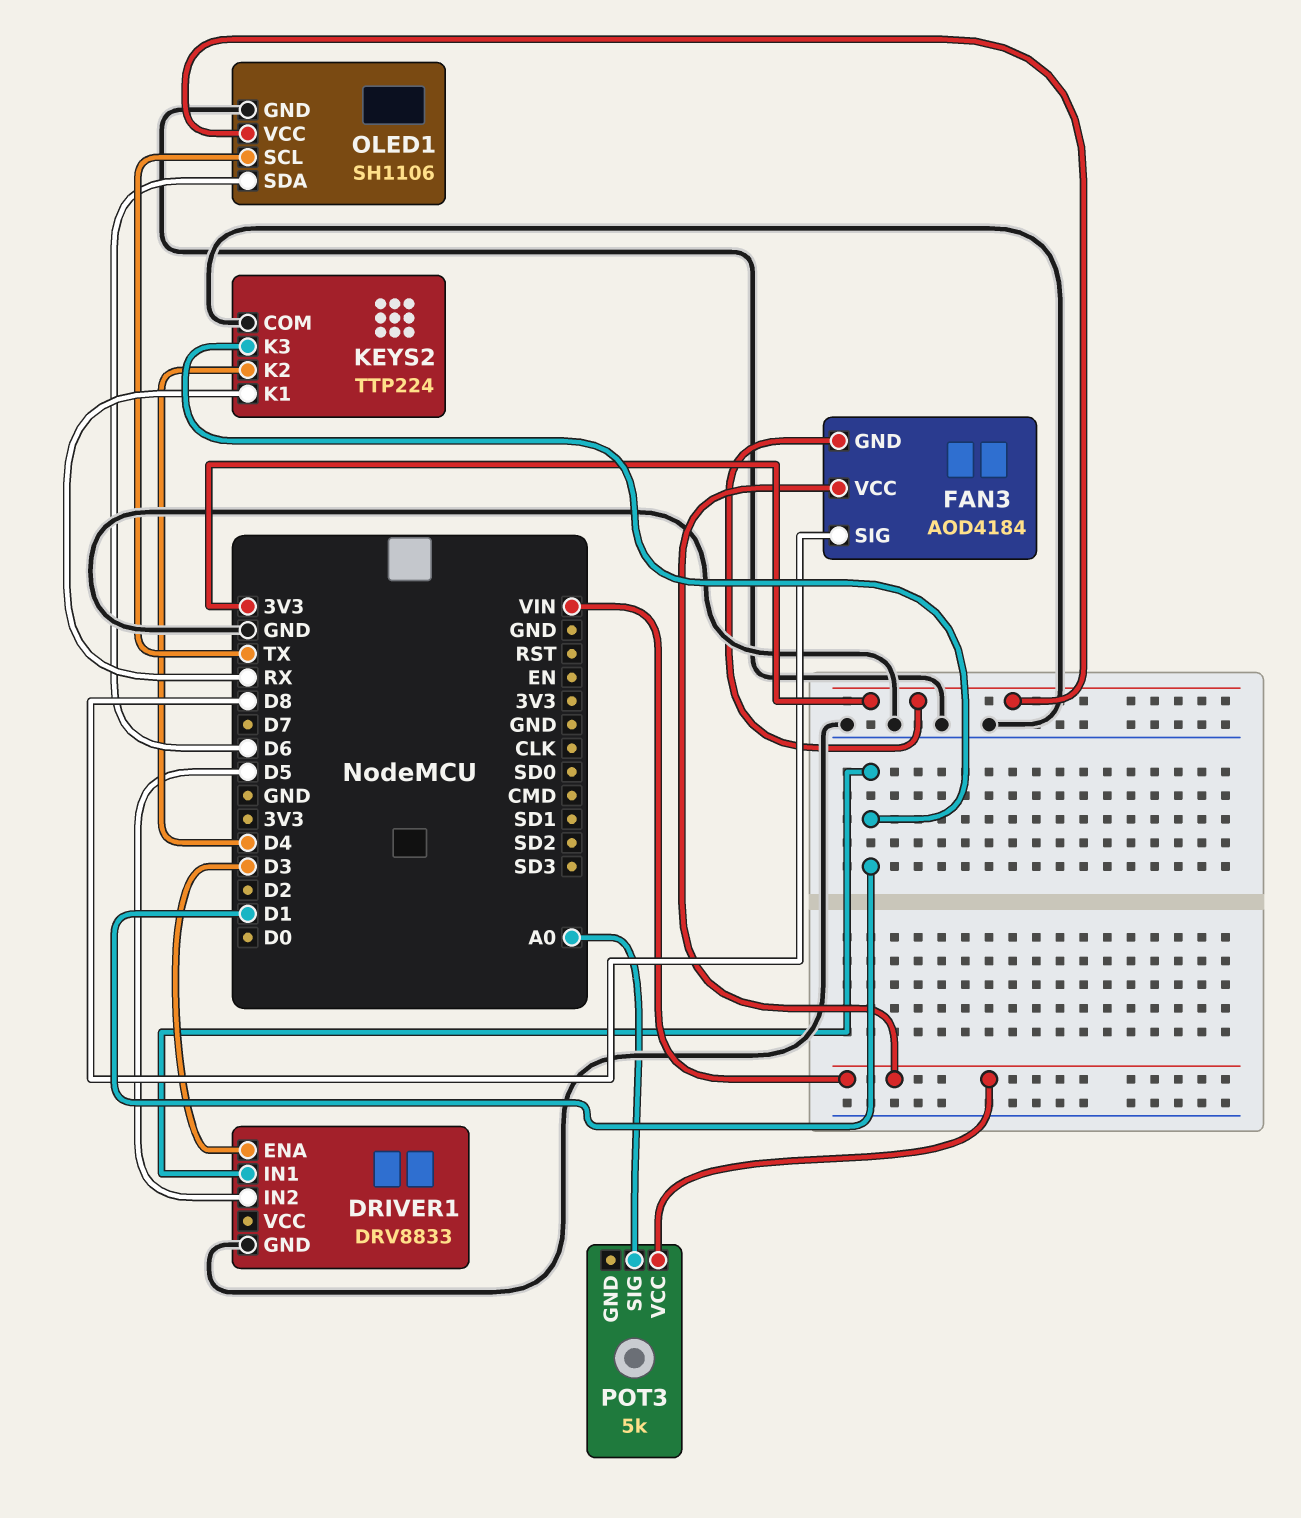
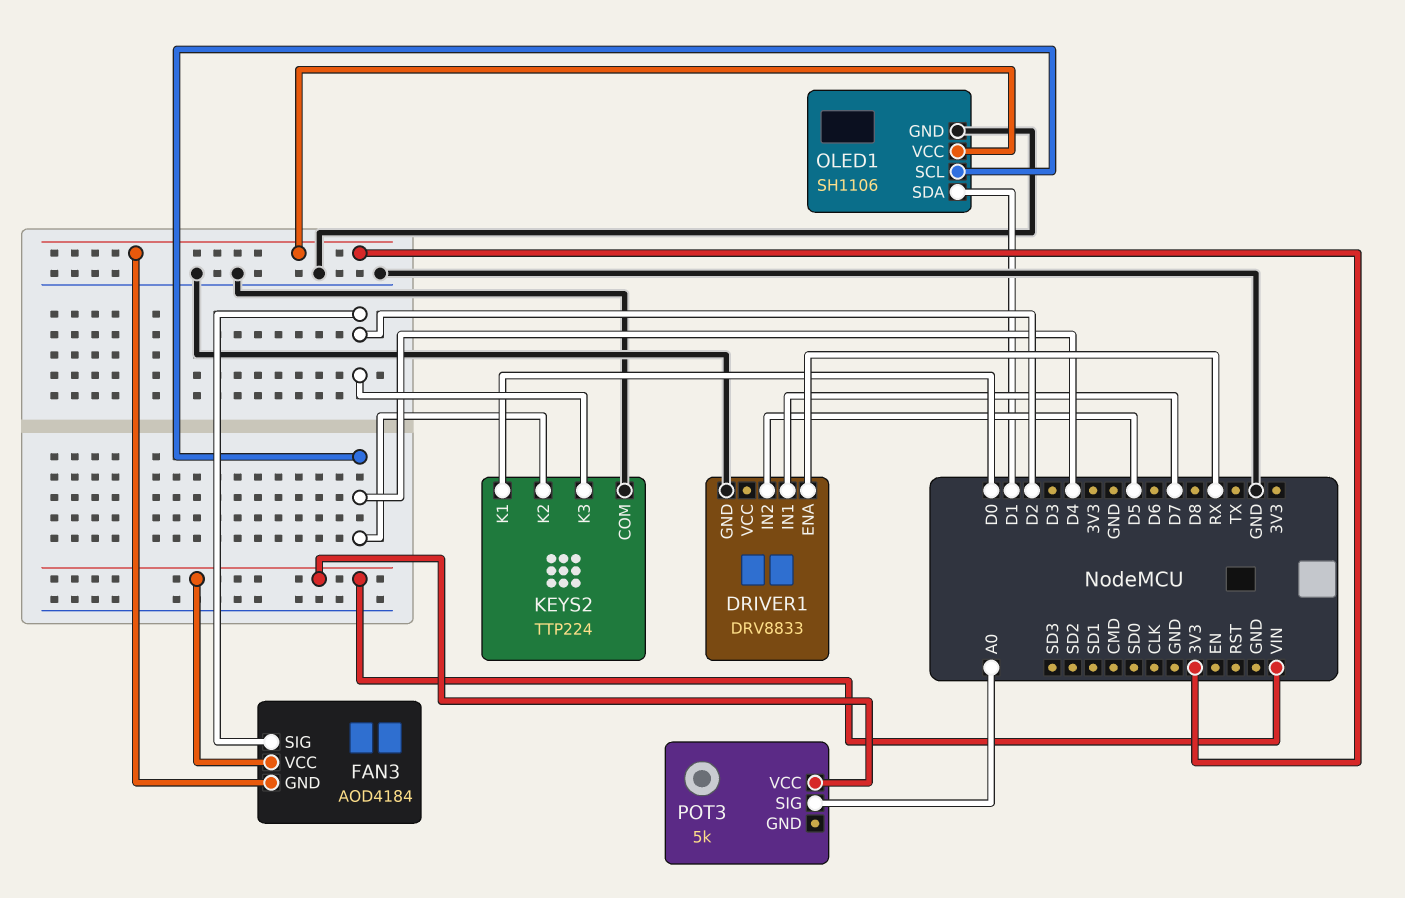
DRIVER1 pin ENA: D3 -> RX
DRIVER1 pin IN1: D1 -> D7
FAN3 pin SIG: D8 -> D2
KEYS2 pin K1: RX -> D0
KEYS2 pin K3: D1 -> D2
OLED1 pin SCL: TX -> D4
OLED1 pin SDA: D6 -> D1

